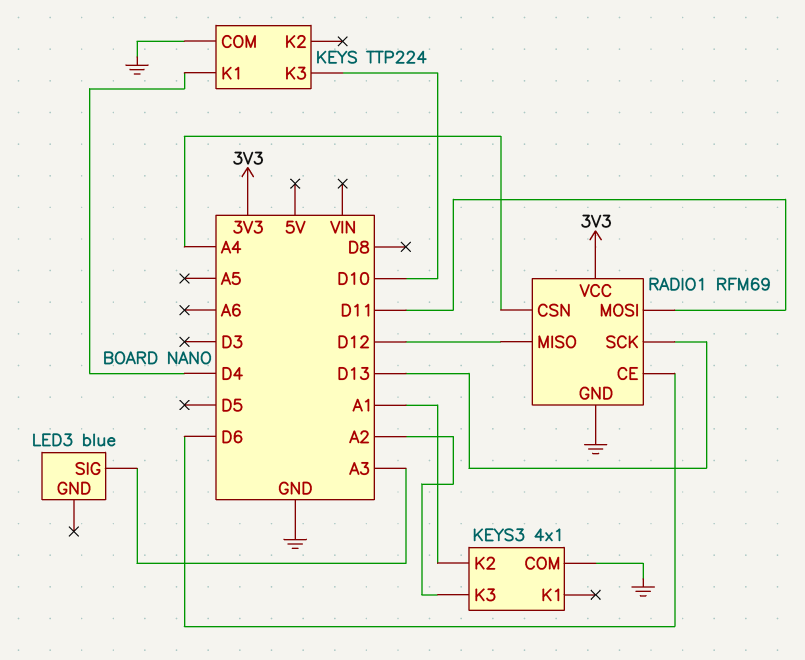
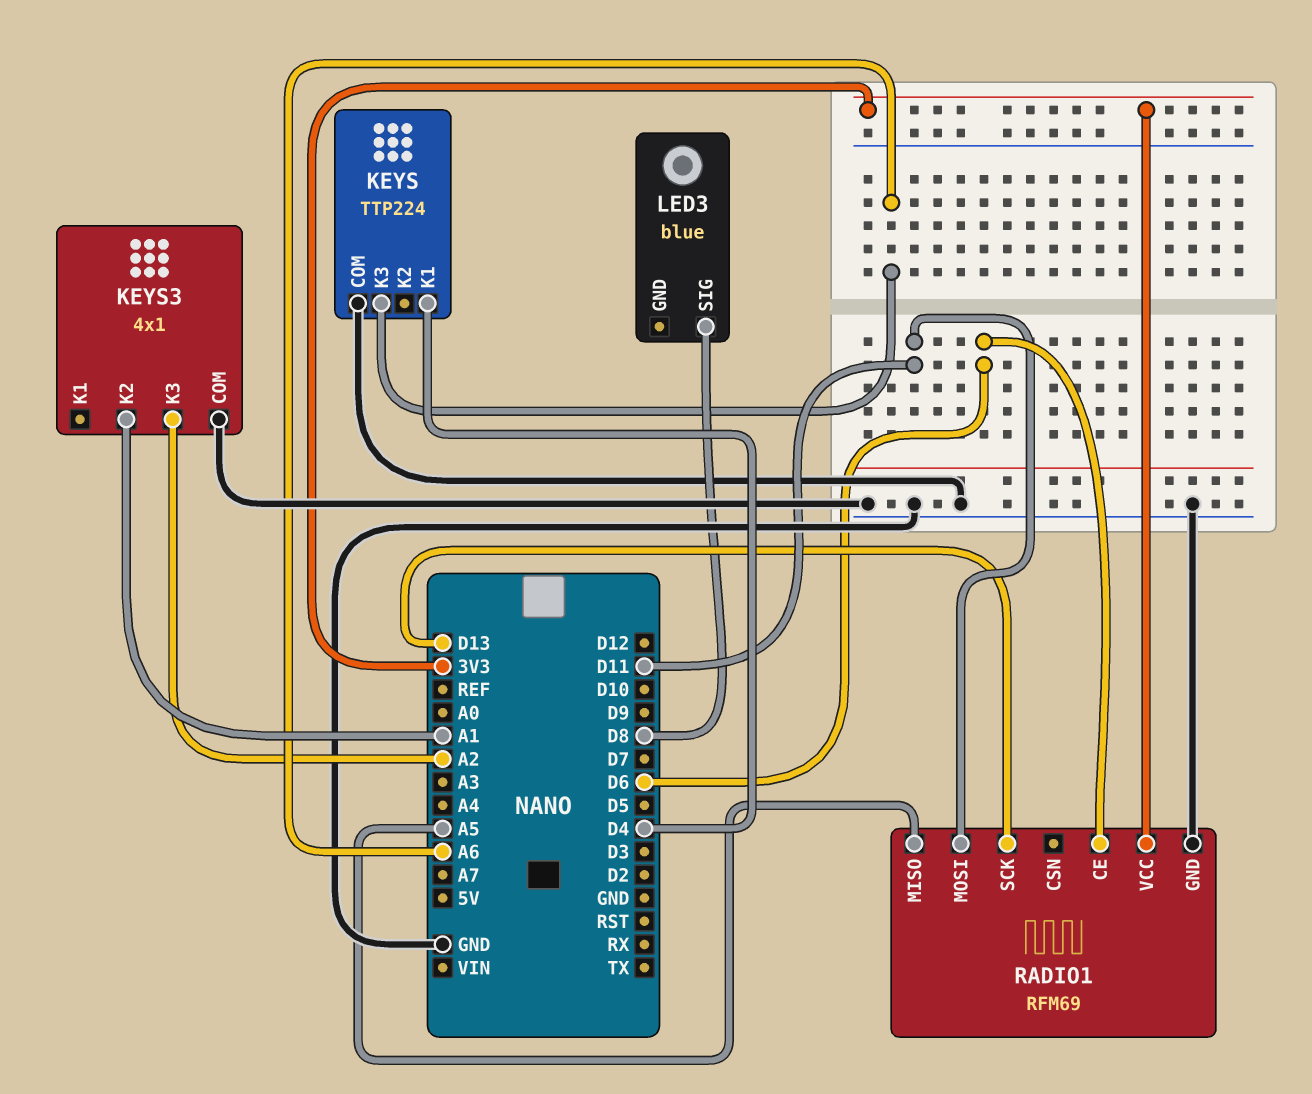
KEYS pin K3: D10 -> A6
LED3 pin SIG: A3 -> D8
RADIO1 pin CSN: A4 -> none
RADIO1 pin MISO: D12 -> A5

